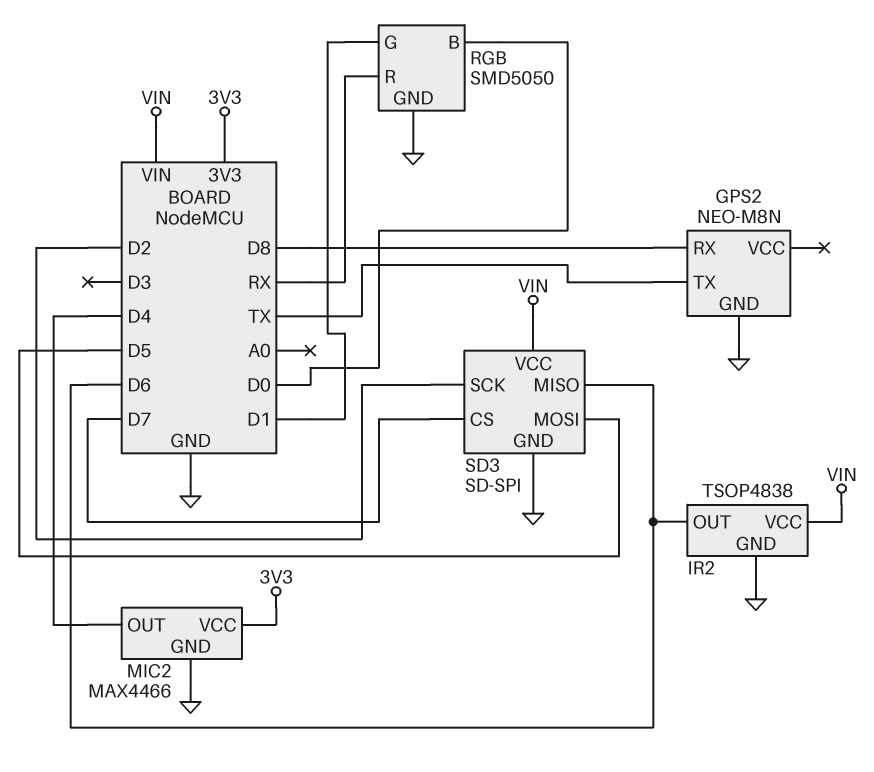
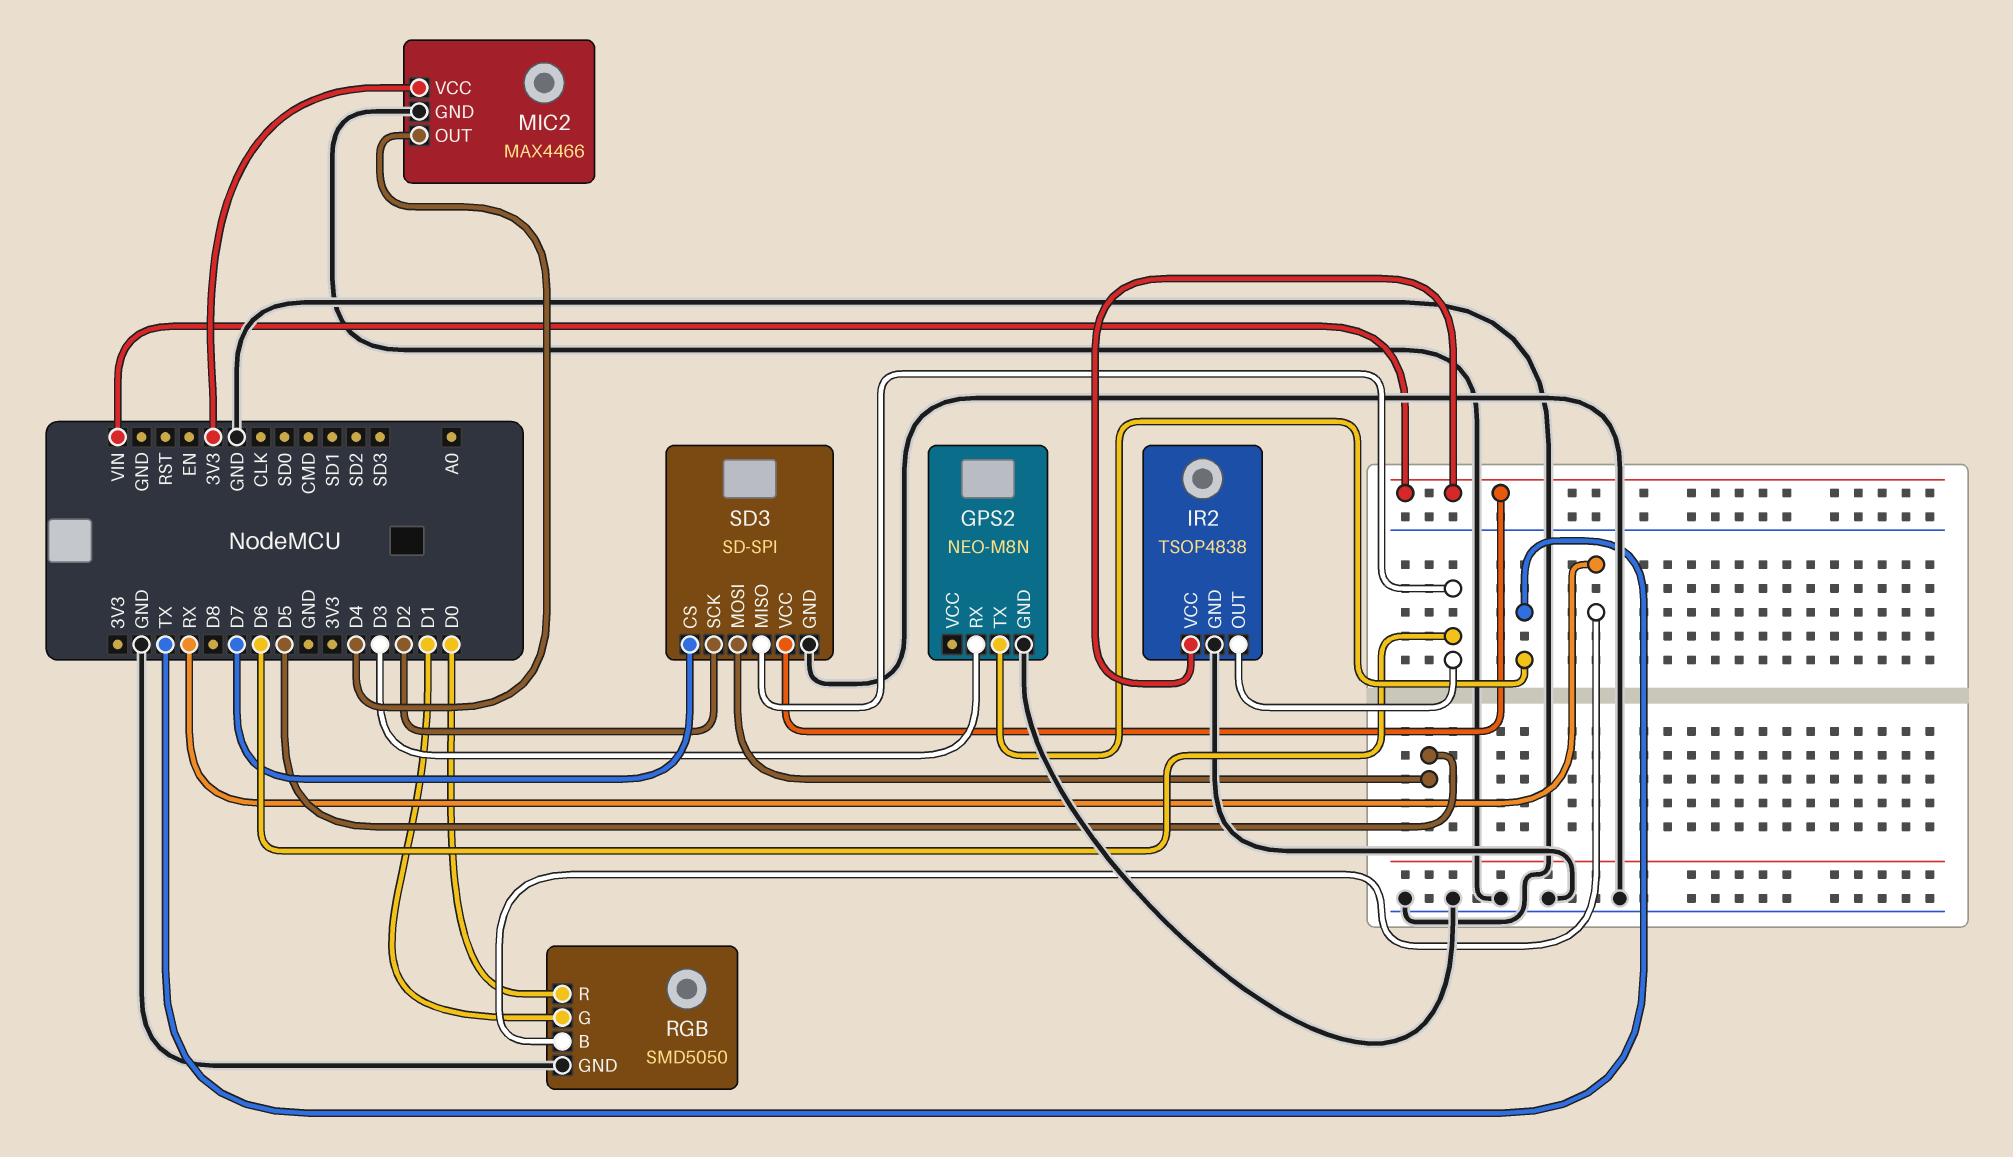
GPS2 pin RX: D8 -> D3
RGB pin B: D0 -> RX
RGB pin R: RX -> D0

